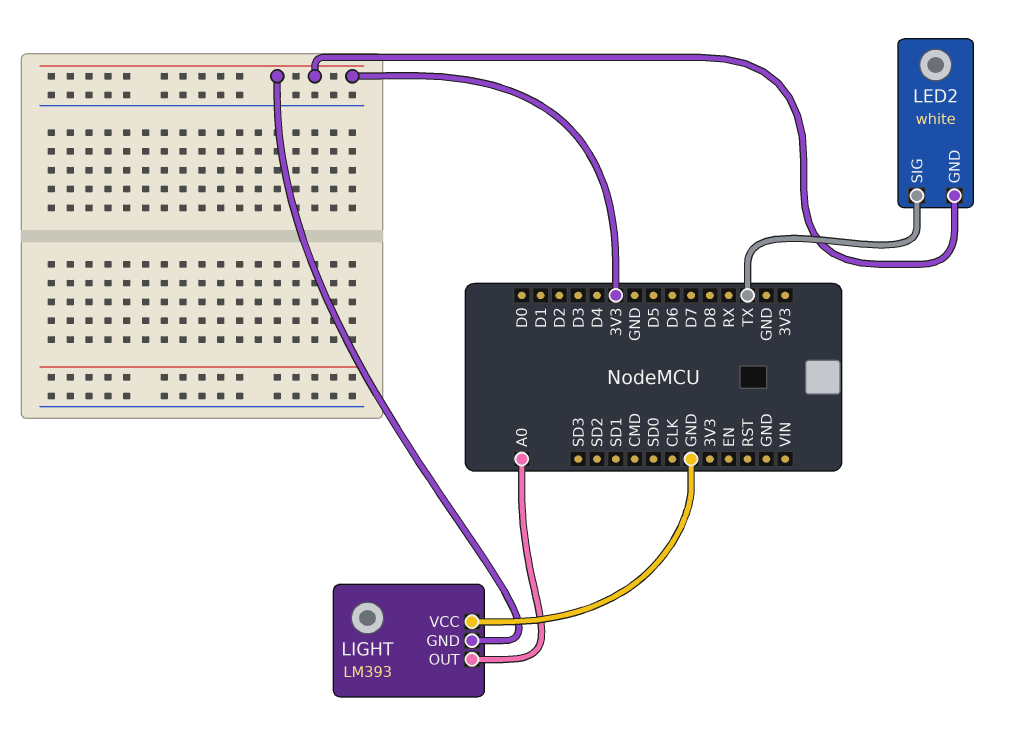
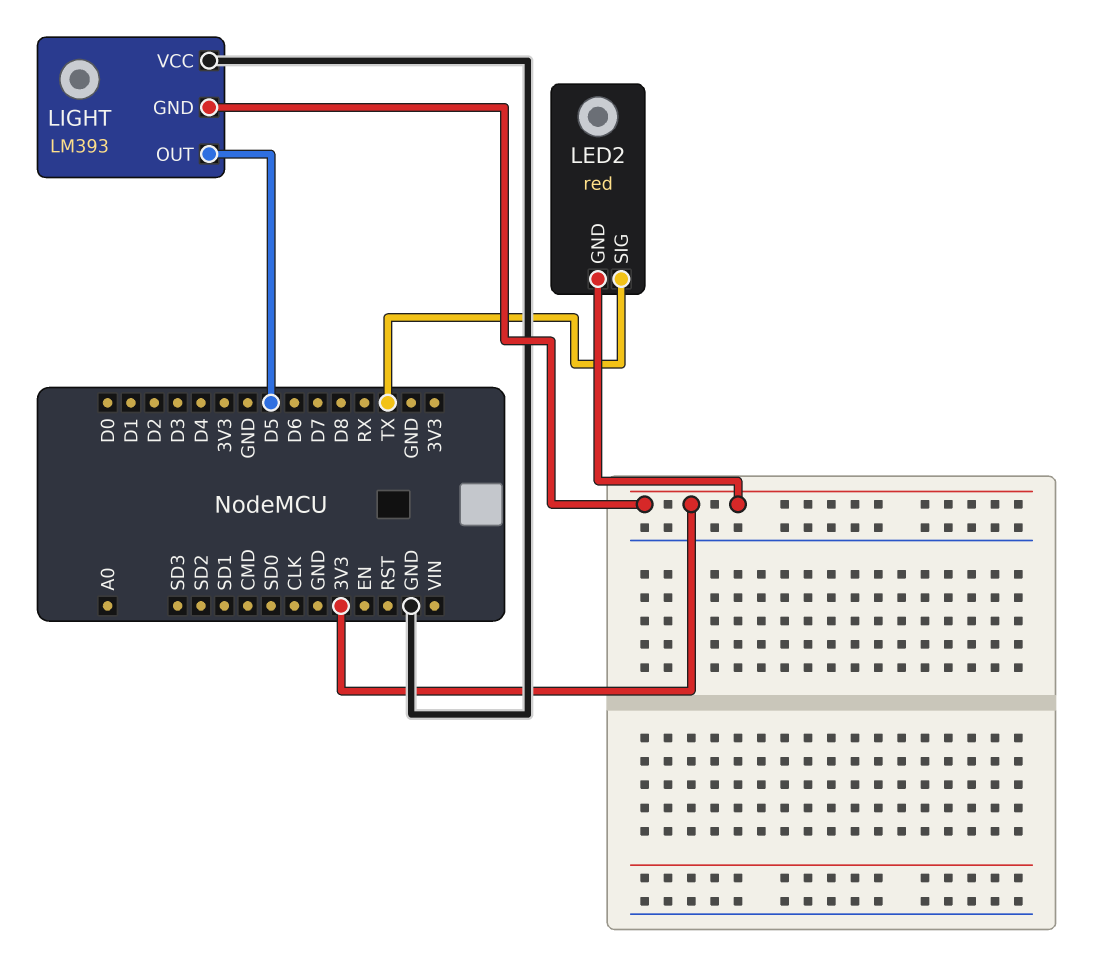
LED2: white -> red
LIGHT pin OUT: A0 -> D5

